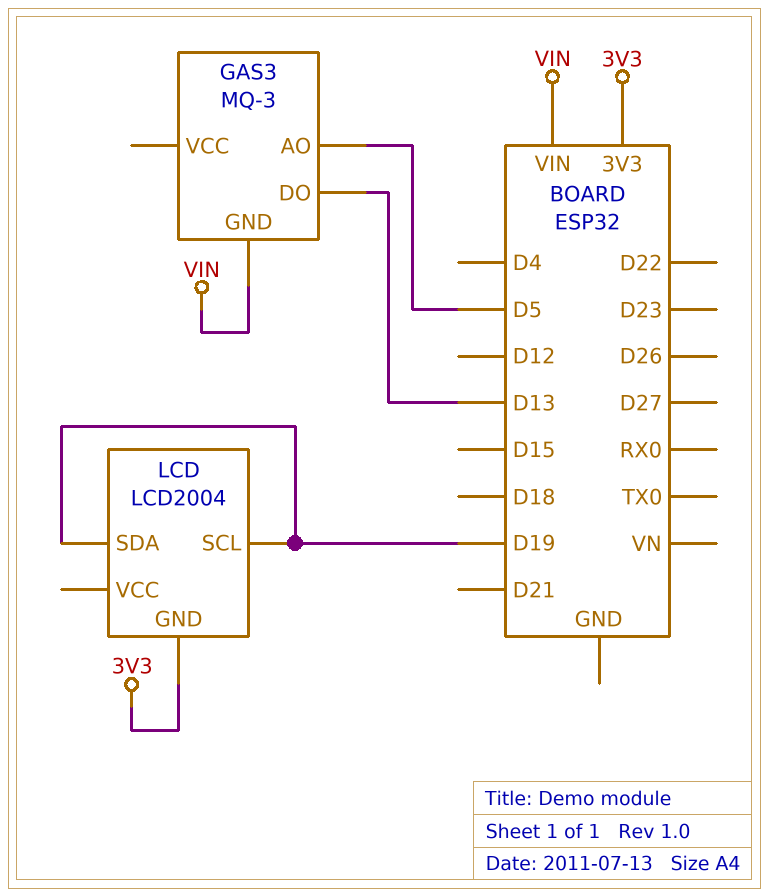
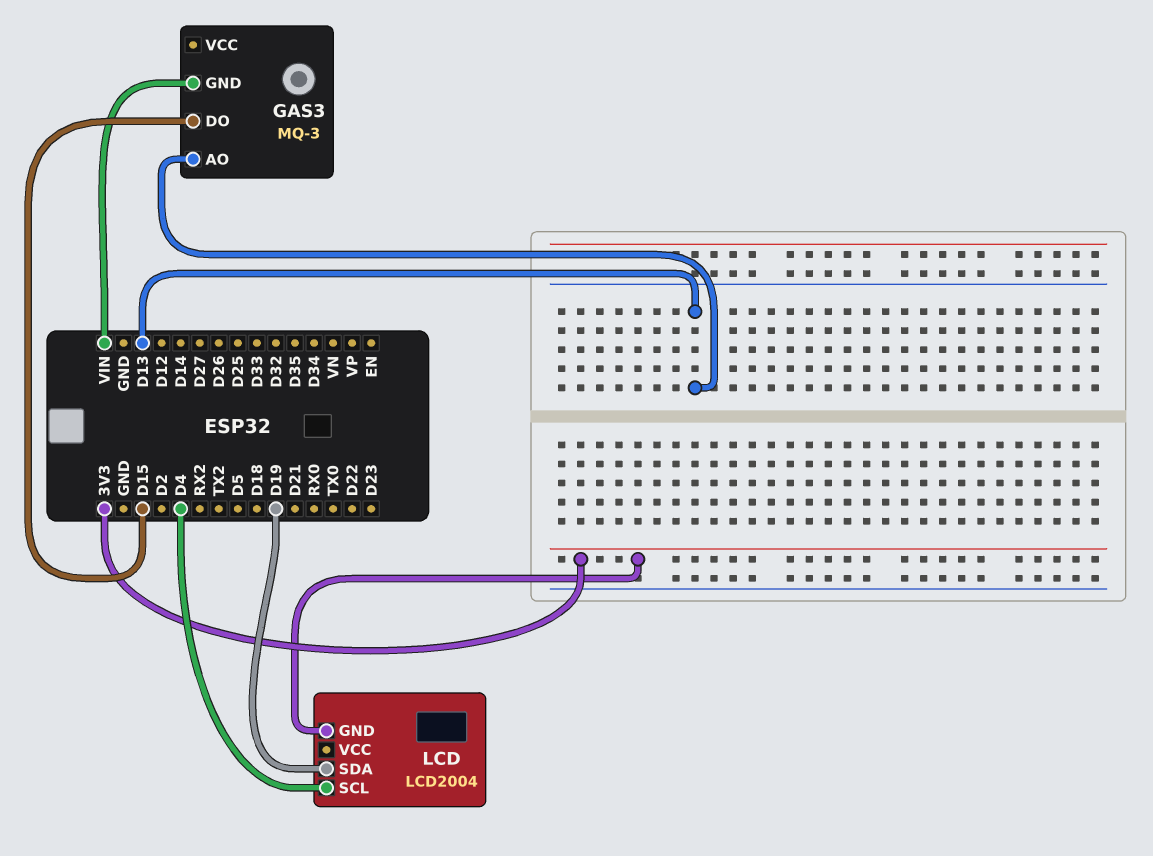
GAS3 pin AO: D5 -> D13
GAS3 pin DO: D13 -> D15
LCD pin SCL: D19 -> D4

